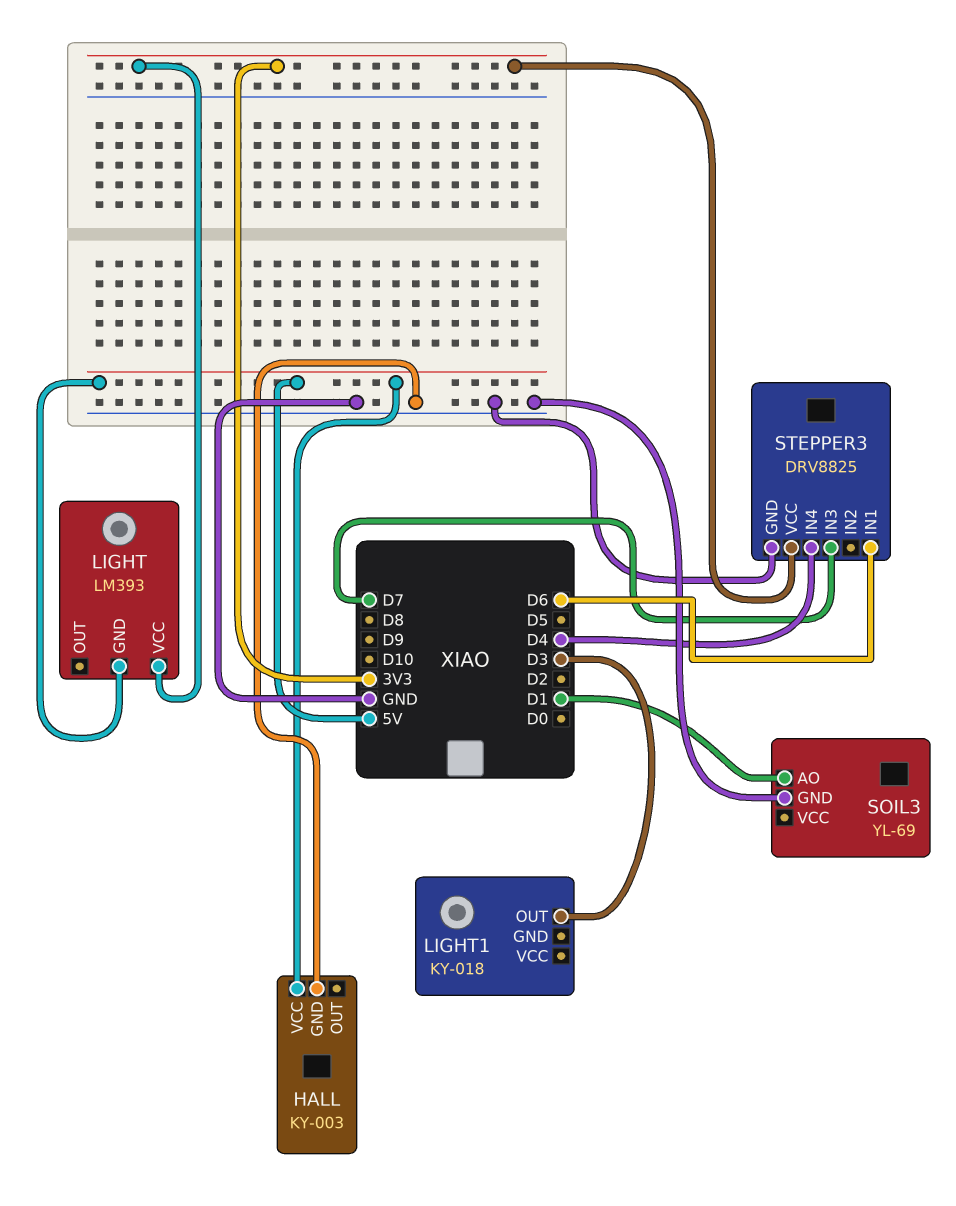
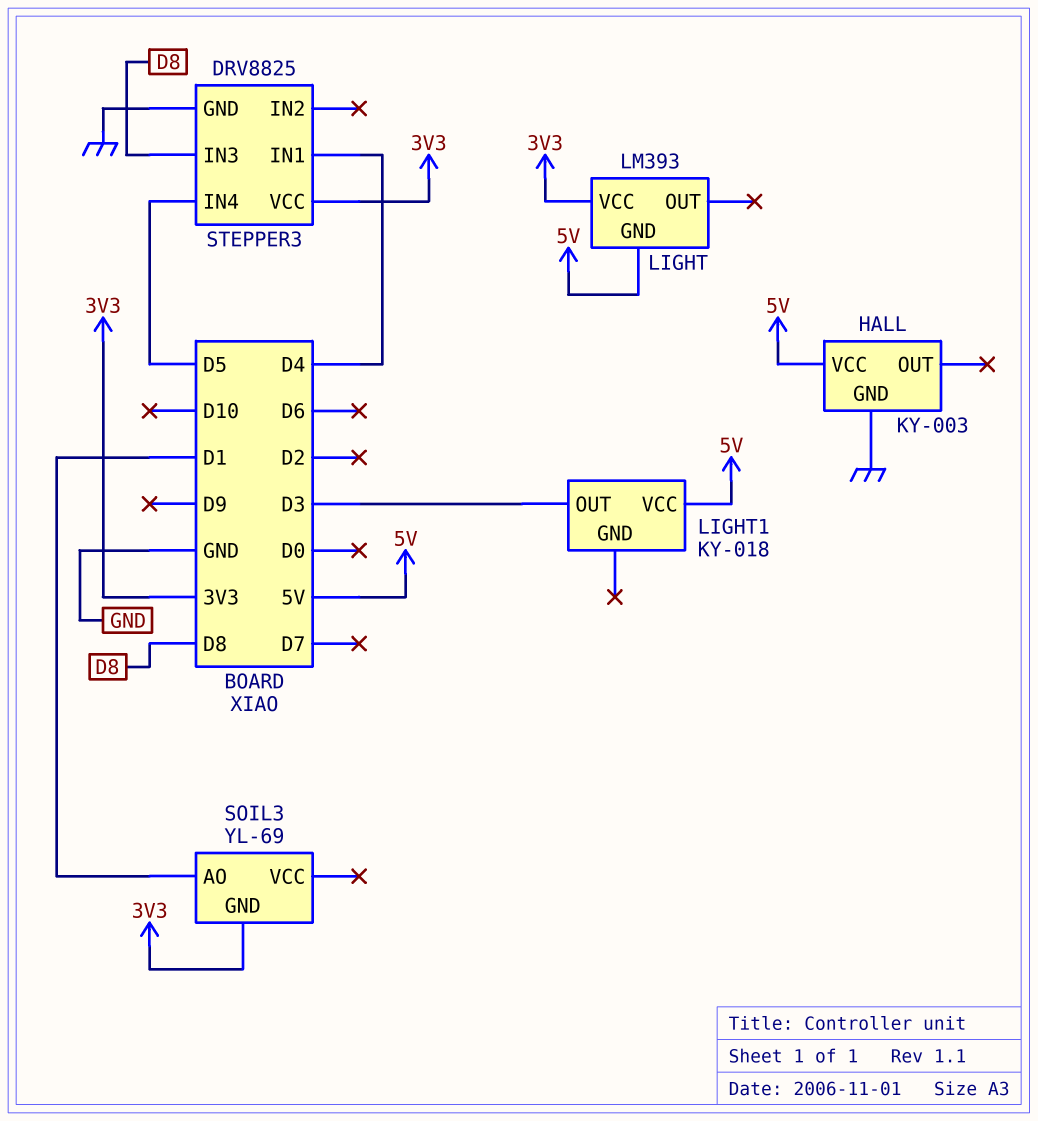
LIGHT1 pin VCC: none -> 5V
SOIL3 pin GND: GND -> 3V3
STEPPER3 pin IN1: D6 -> D4
STEPPER3 pin IN3: D7 -> D8
STEPPER3 pin IN4: D4 -> D5

